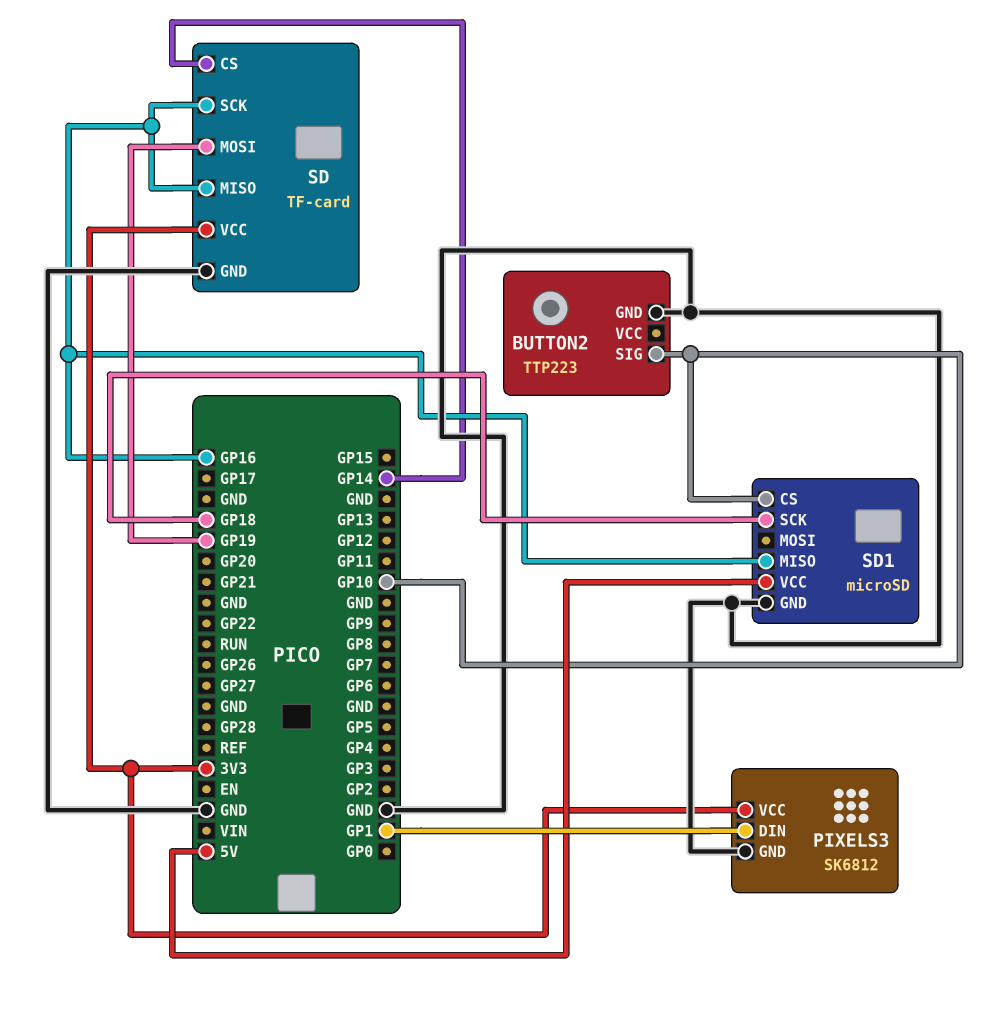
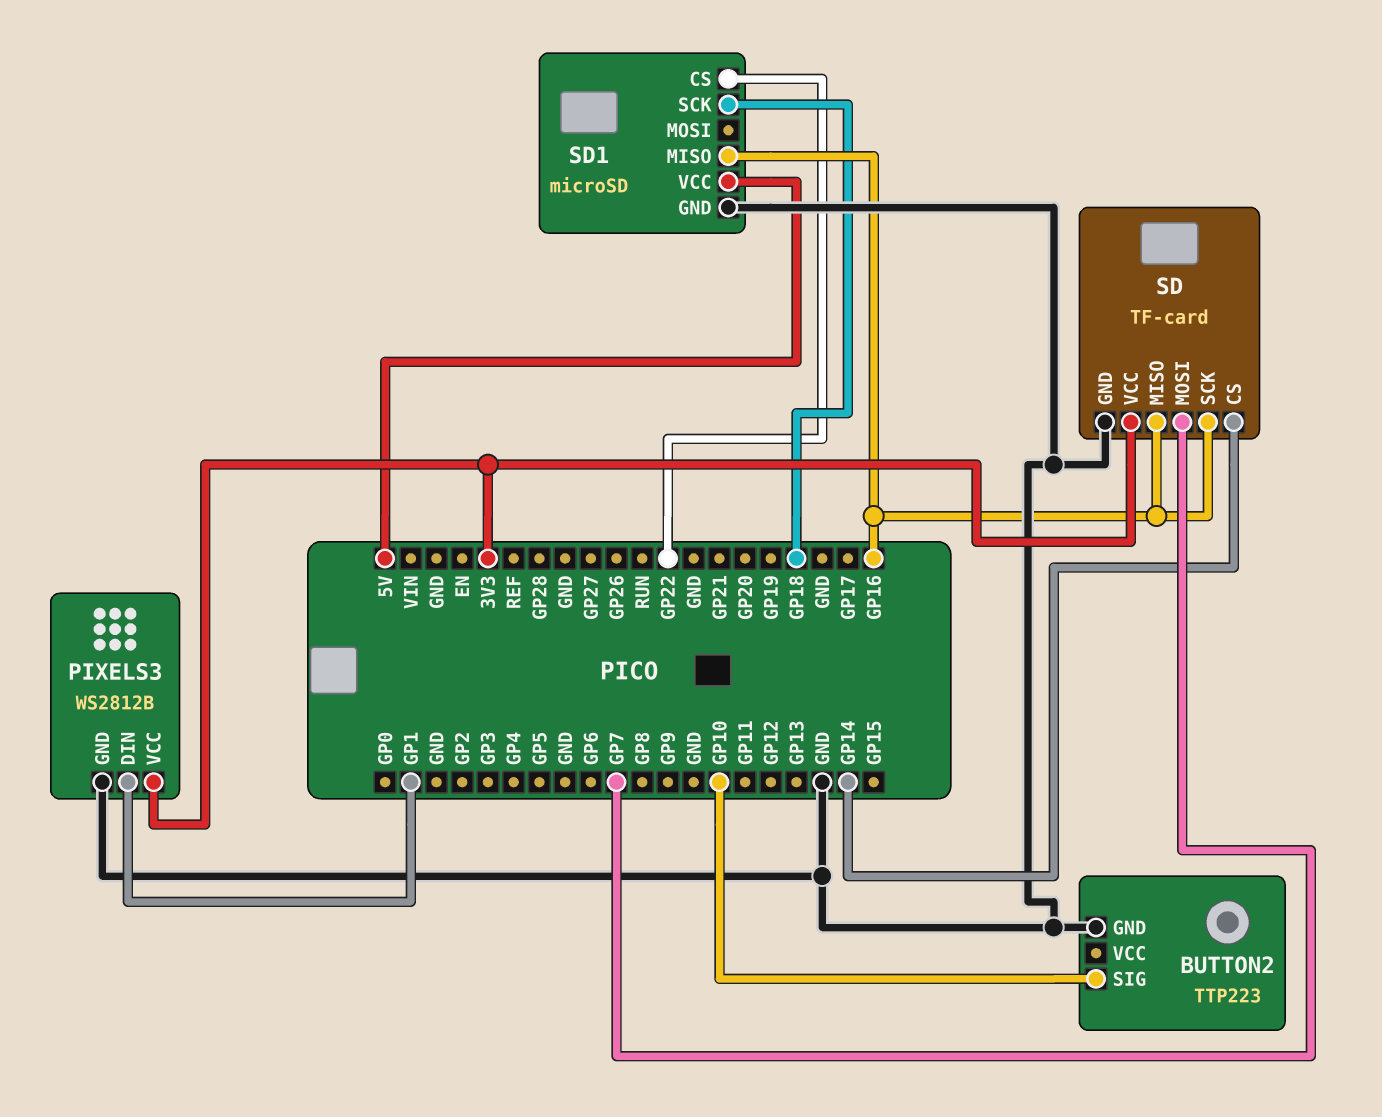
PIXELS3: SK6812 -> WS2812B
SD pin MOSI: GP19 -> GP7
SD1 pin CS: GP10 -> GP22

